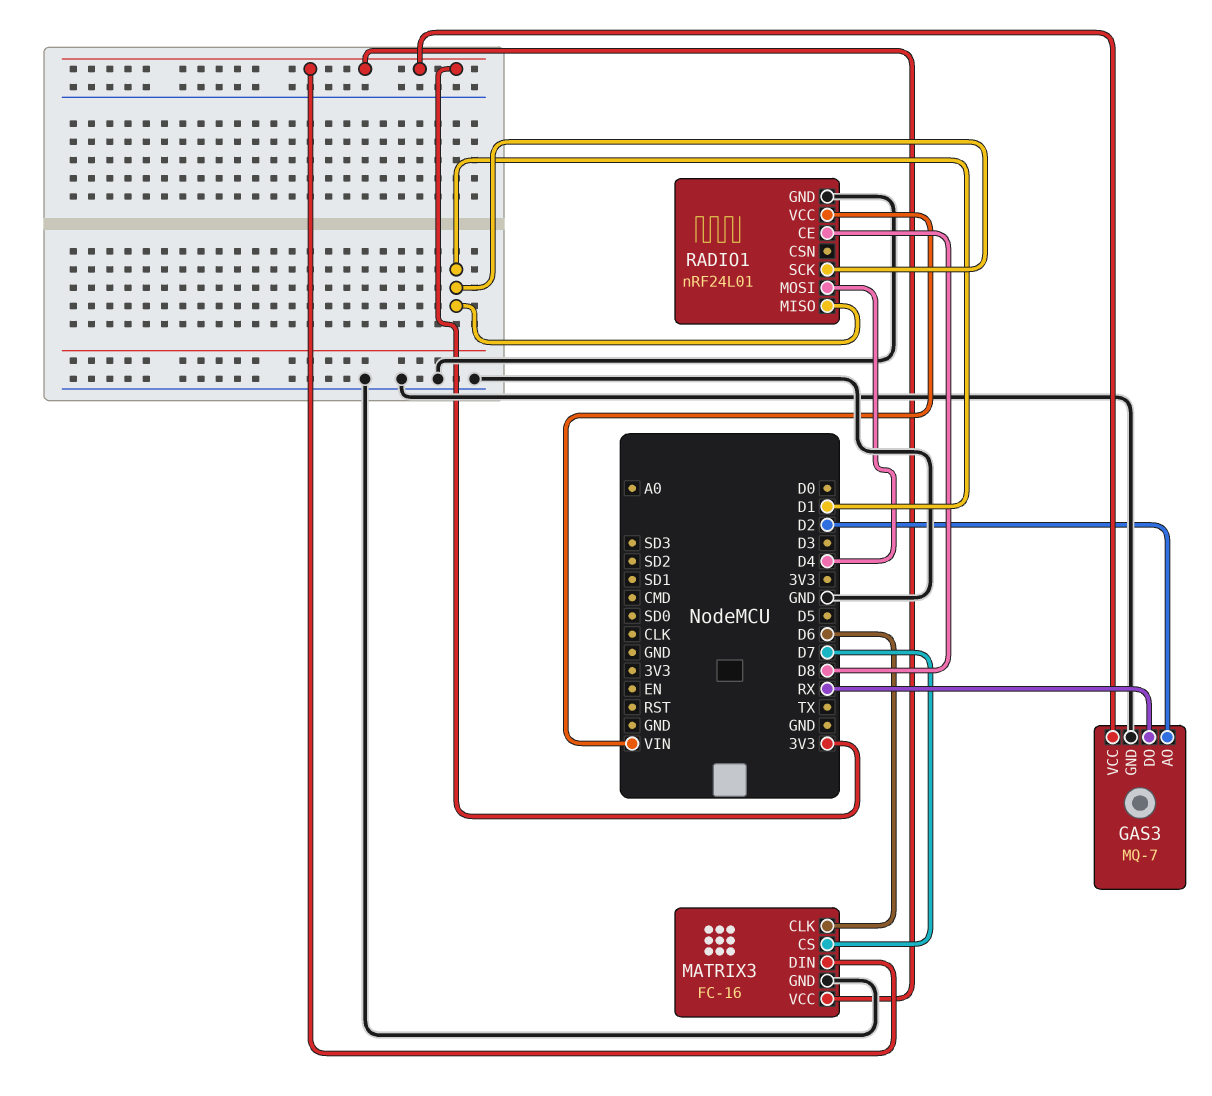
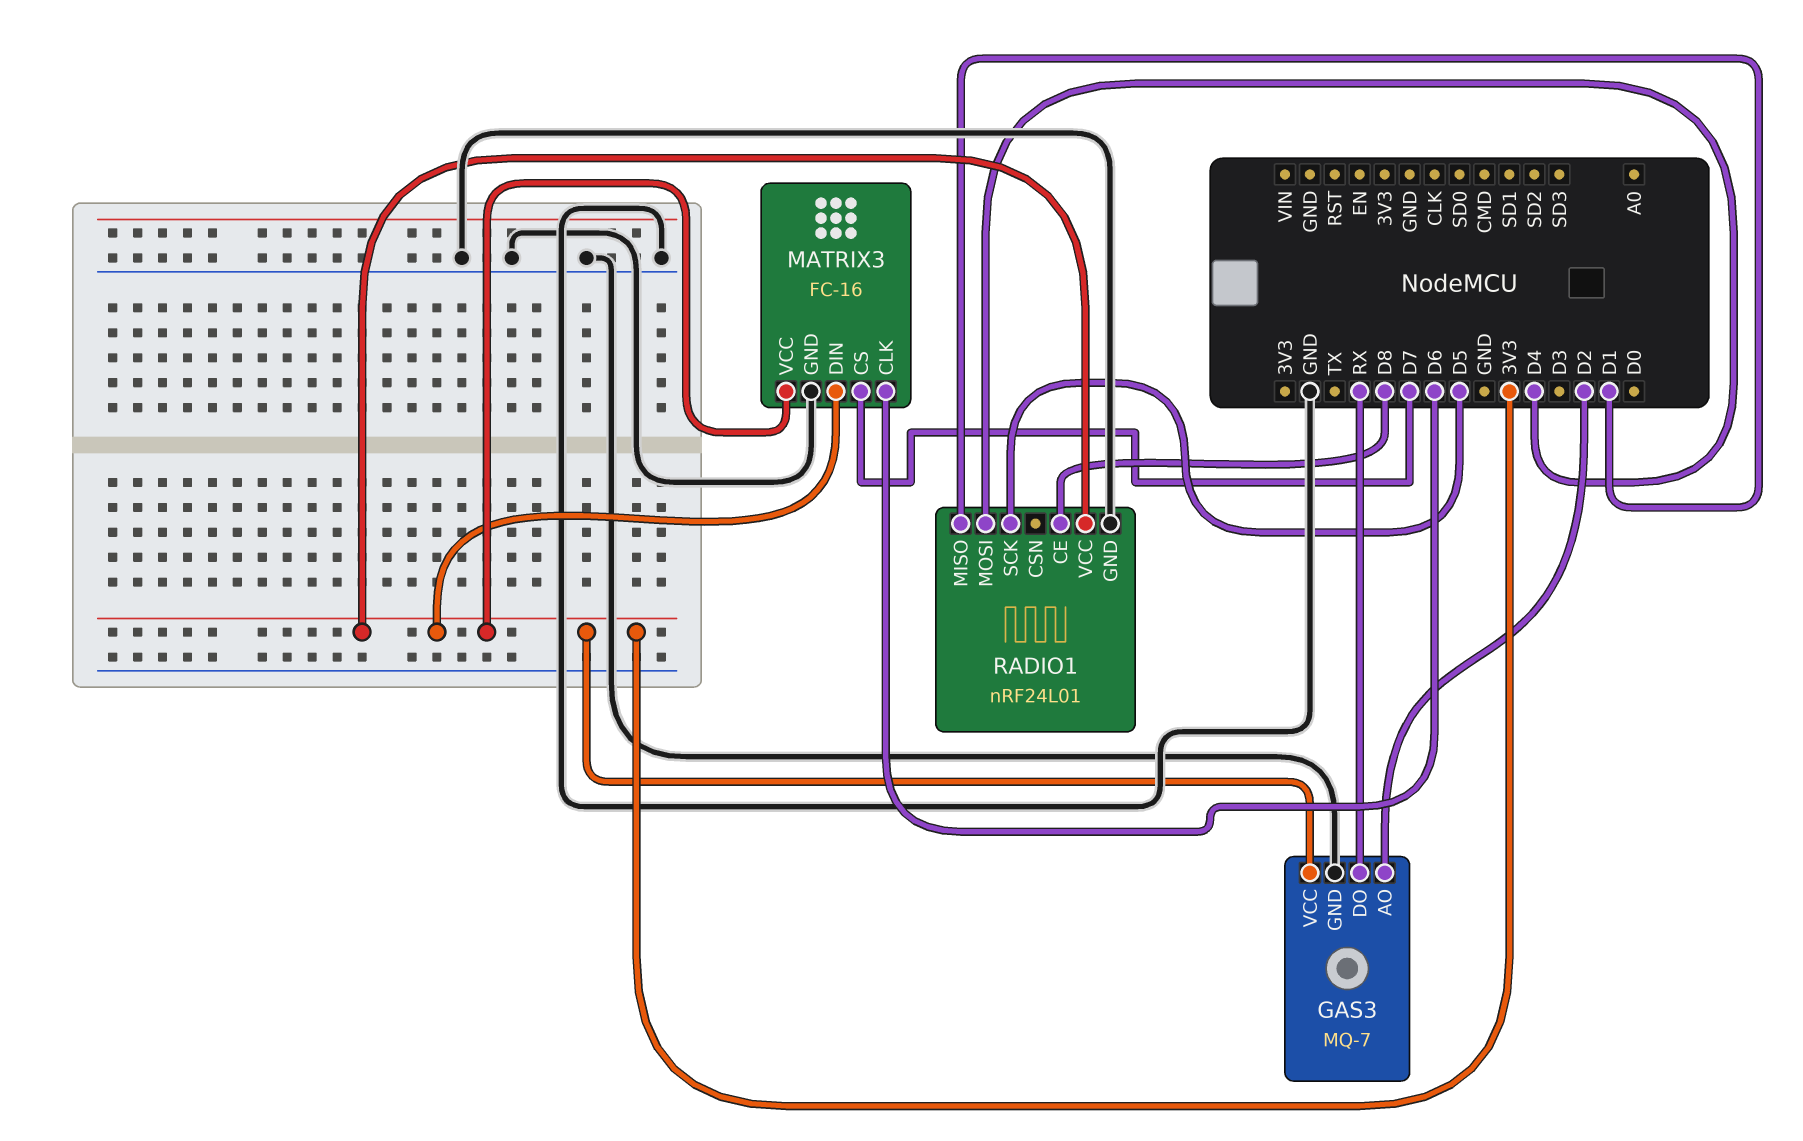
RADIO1 pin SCK: D1 -> D5
RADIO1 pin VCC: VIN -> 3V3

